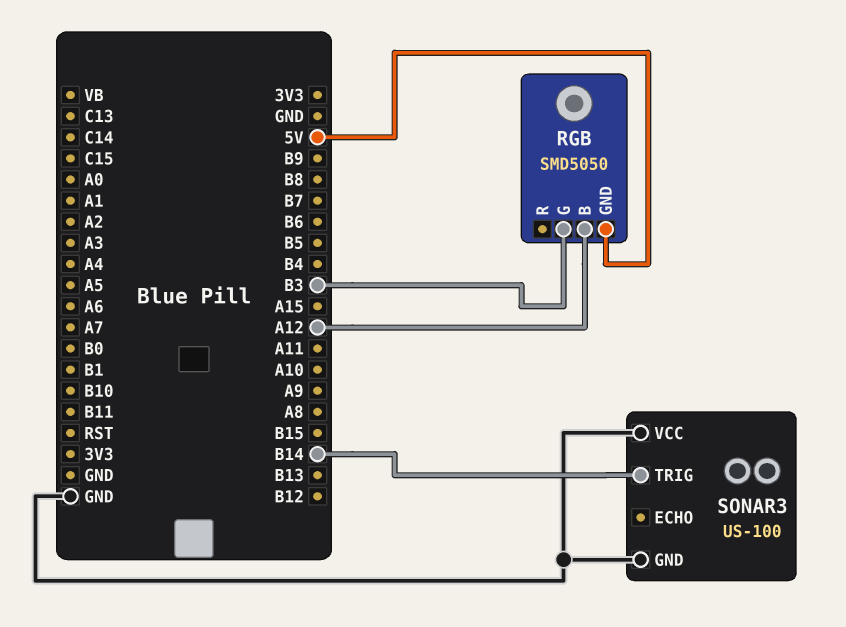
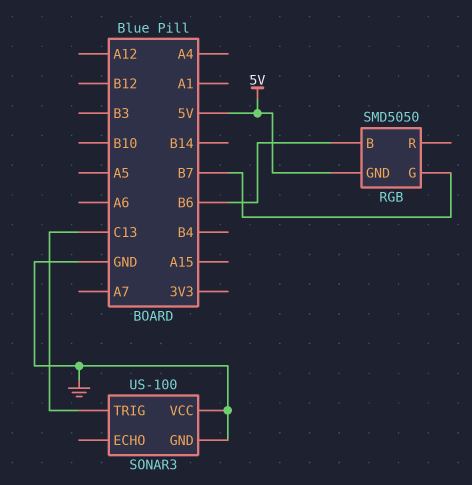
RGB pin B: A12 -> B6
RGB pin G: B3 -> B7
SONAR3 pin TRIG: B14 -> C13

